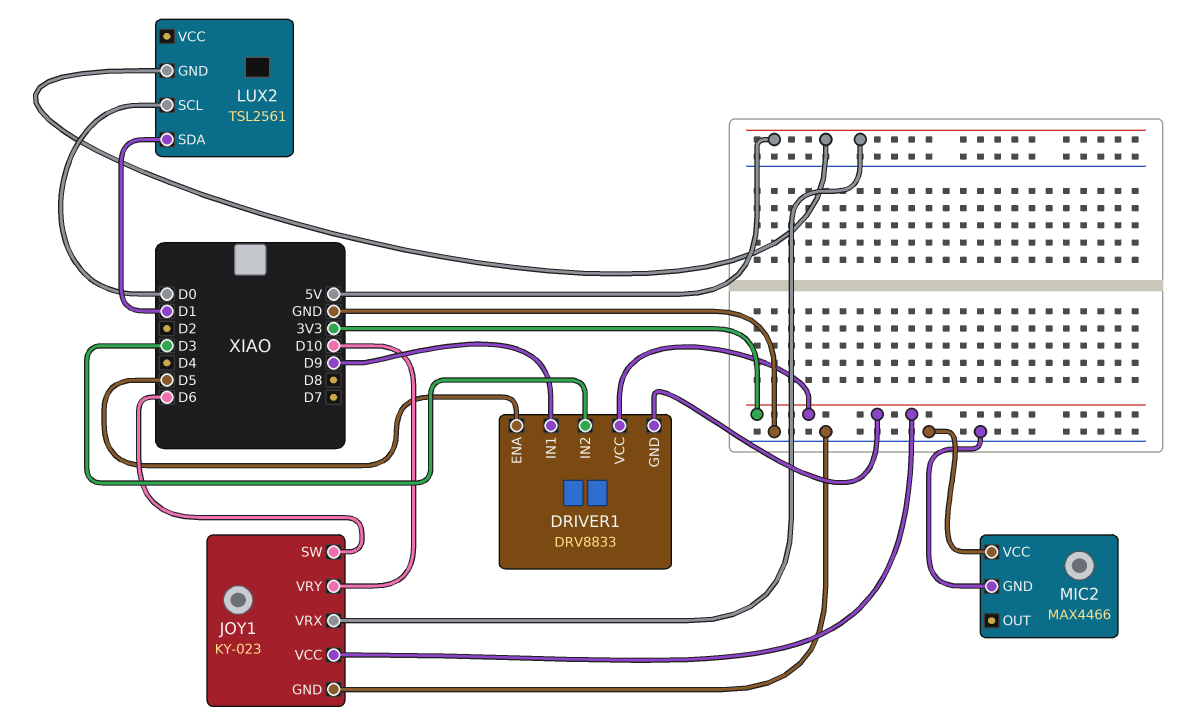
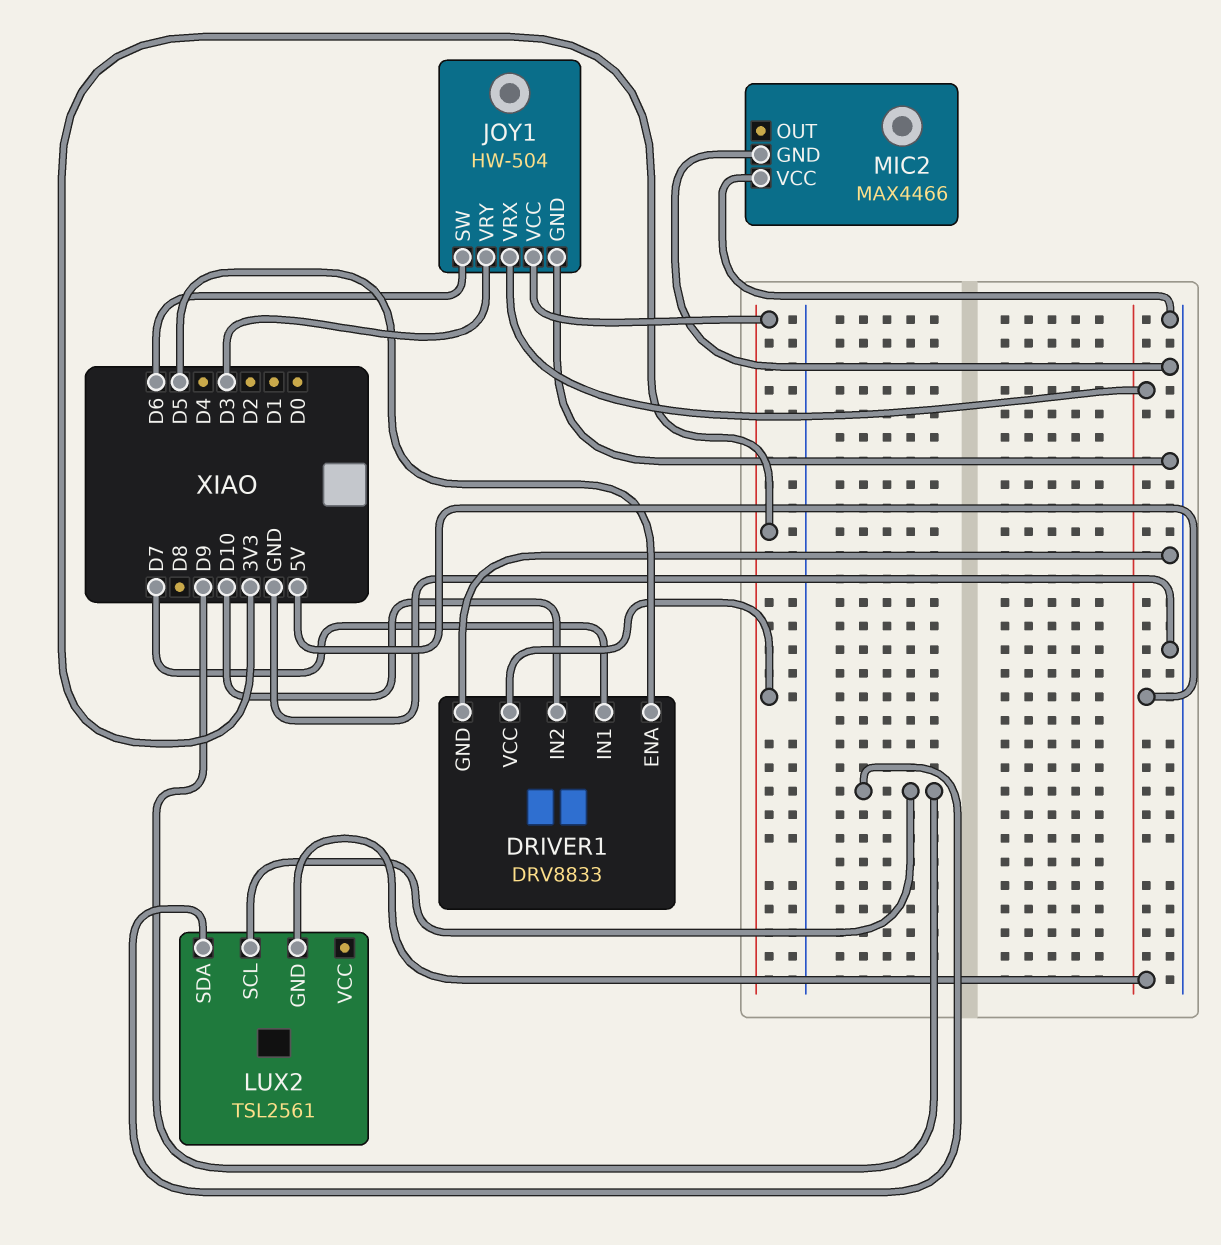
DRIVER1 pin GND: 3V3 -> GND
DRIVER1 pin IN1: D9 -> D7
DRIVER1 pin IN2: D3 -> D10
JOY1: KY-023 -> HW-504
JOY1 pin VRY: D10 -> D3
LUX2 pin SCL: D0 -> D9
LUX2 pin SDA: D1 -> D9

